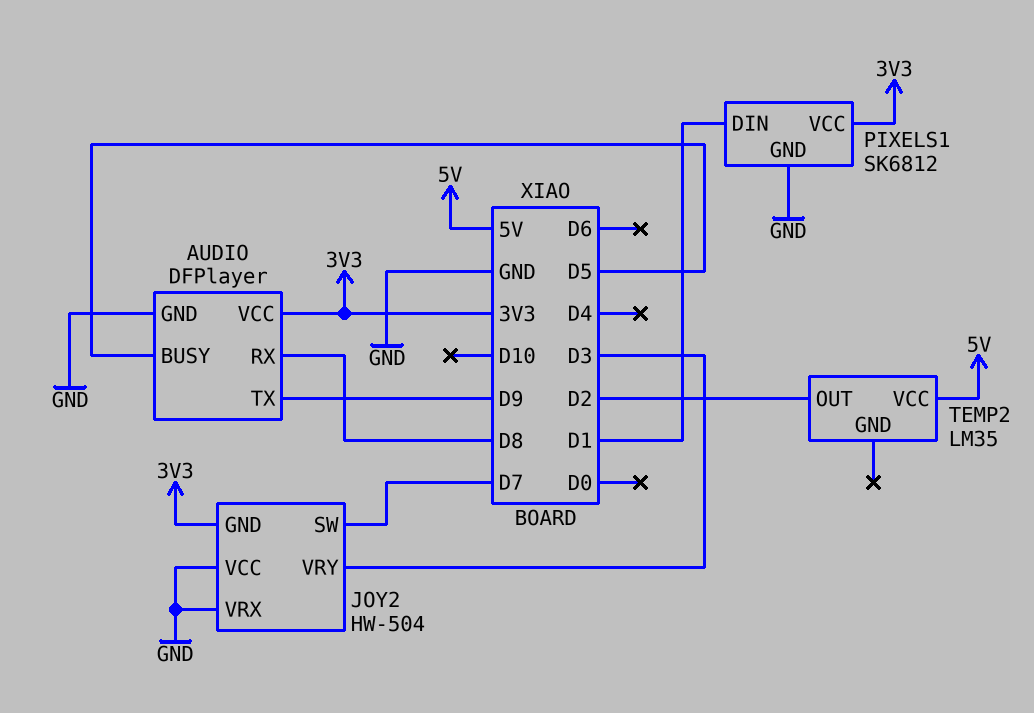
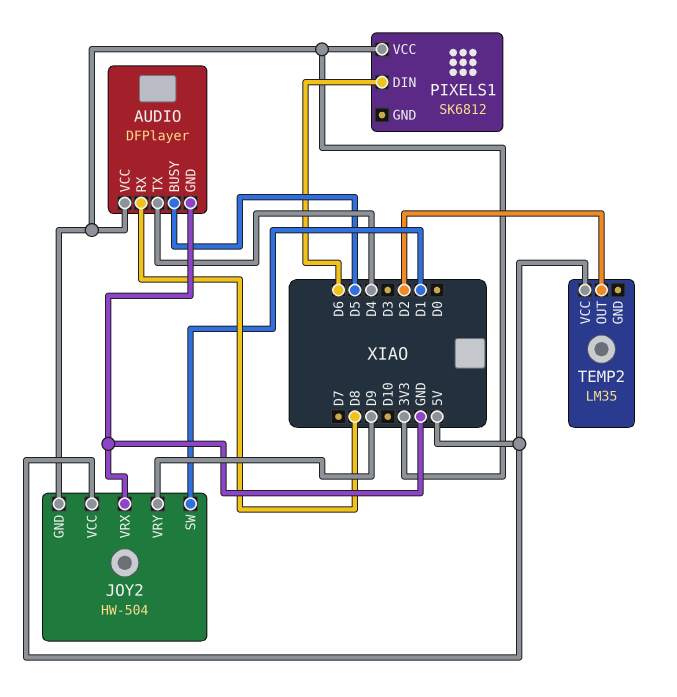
AUDIO pin TX: D9 -> D4
JOY2 pin SW: D7 -> D1
JOY2 pin VCC: GND -> 5V
JOY2 pin VRY: D3 -> D9
PIXELS1 pin DIN: D1 -> D6
PIXELS1 pin GND: GND -> none

